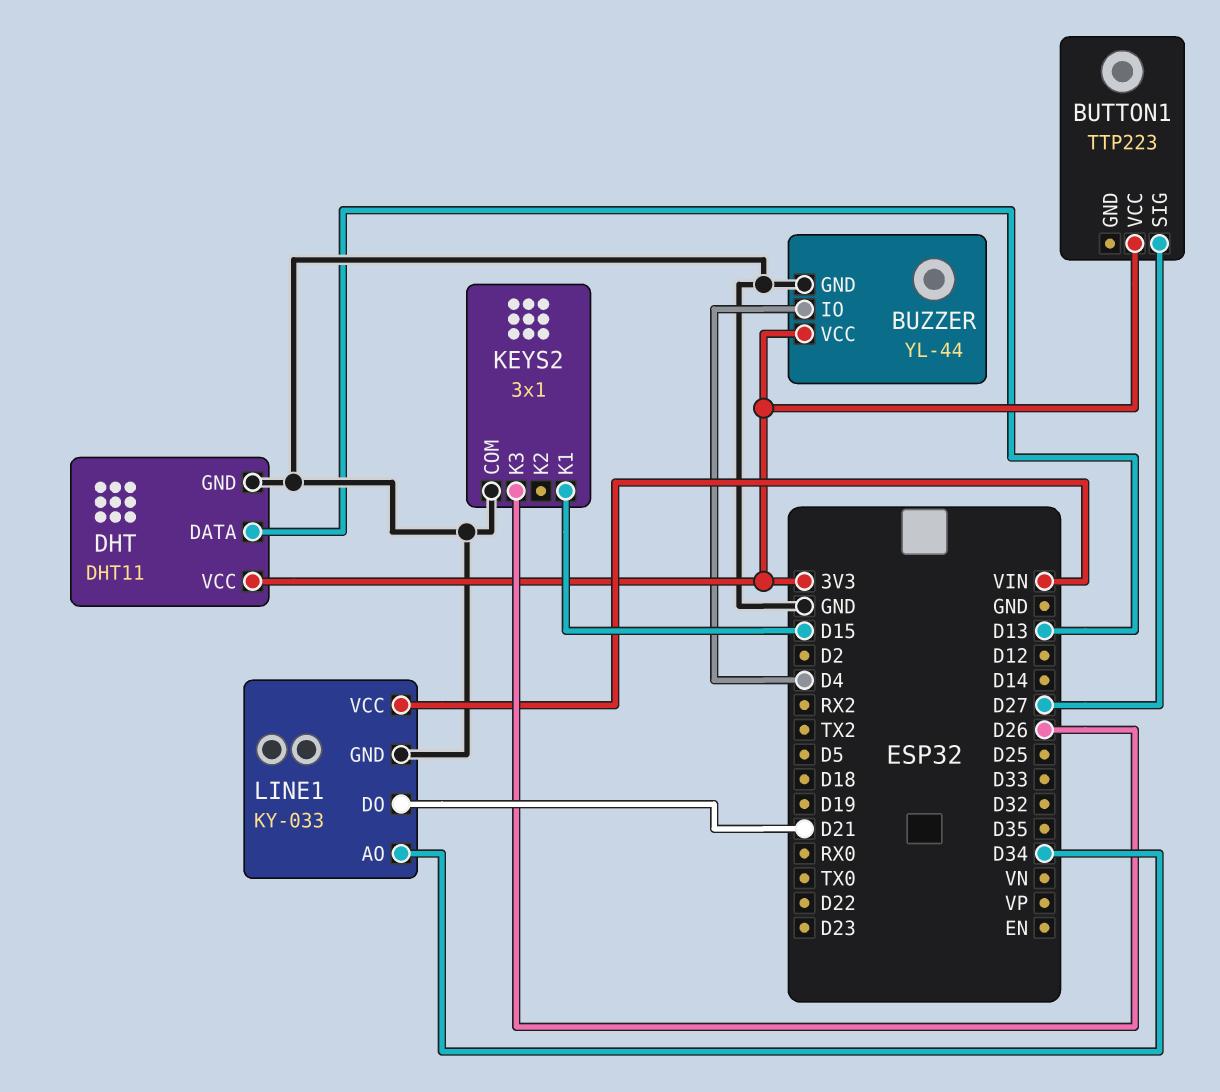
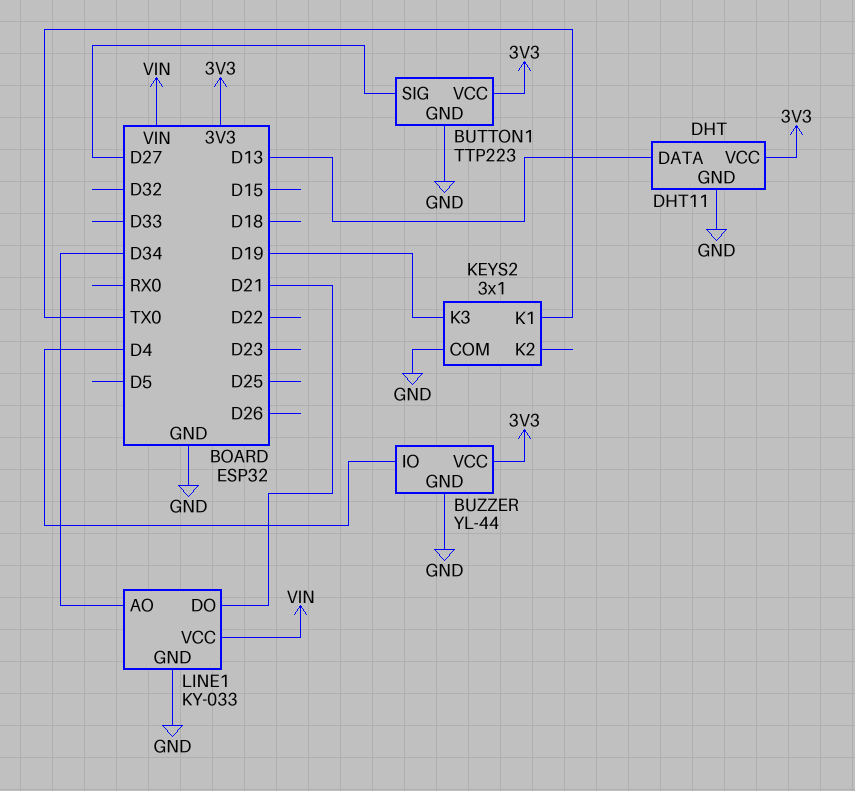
BUTTON1 pin GND: none -> GND
KEYS2 pin K1: D15 -> TX0
KEYS2 pin K3: D26 -> D19

